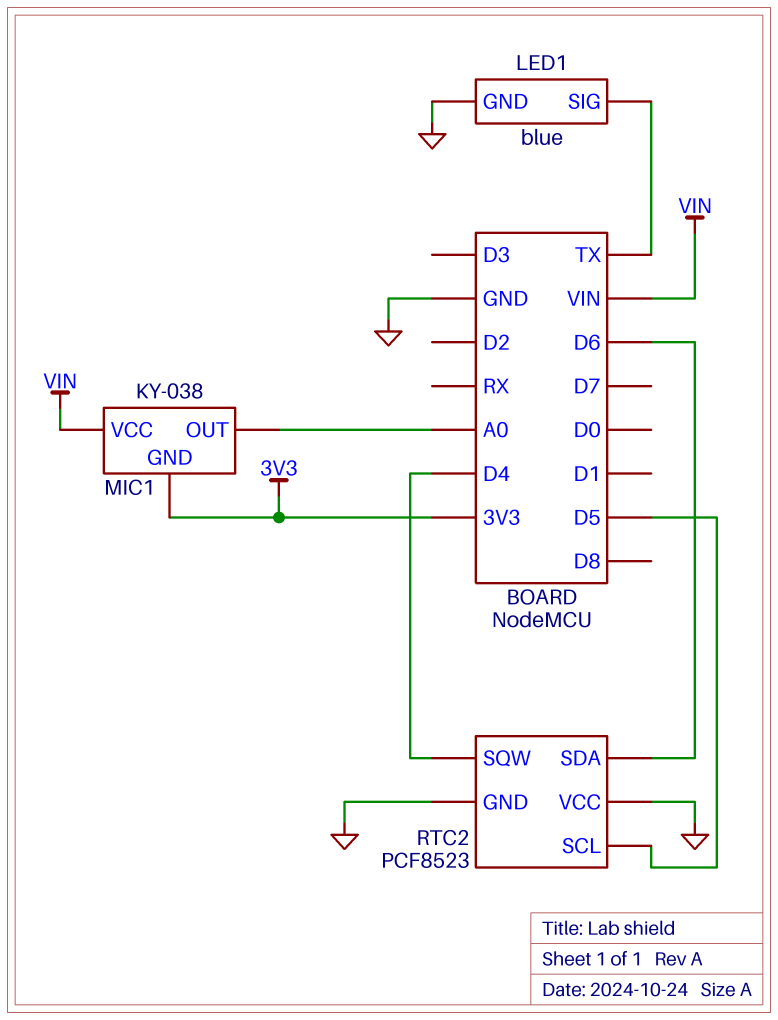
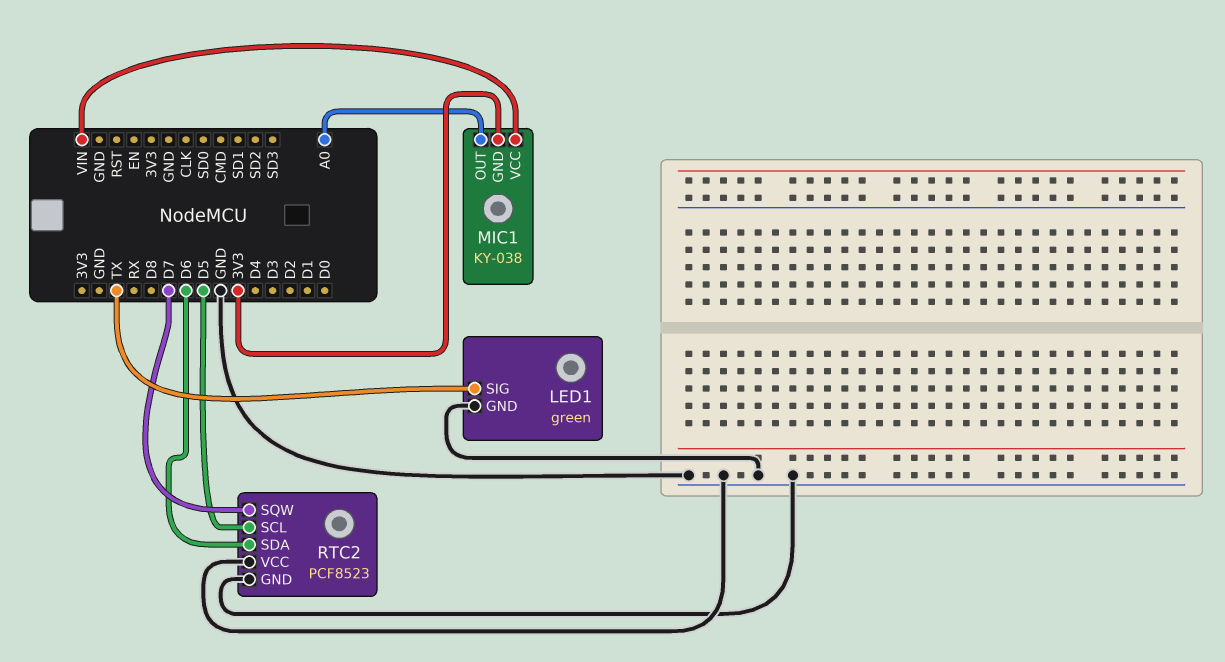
LED1: blue -> green
RTC2 pin SQW: D4 -> D7

